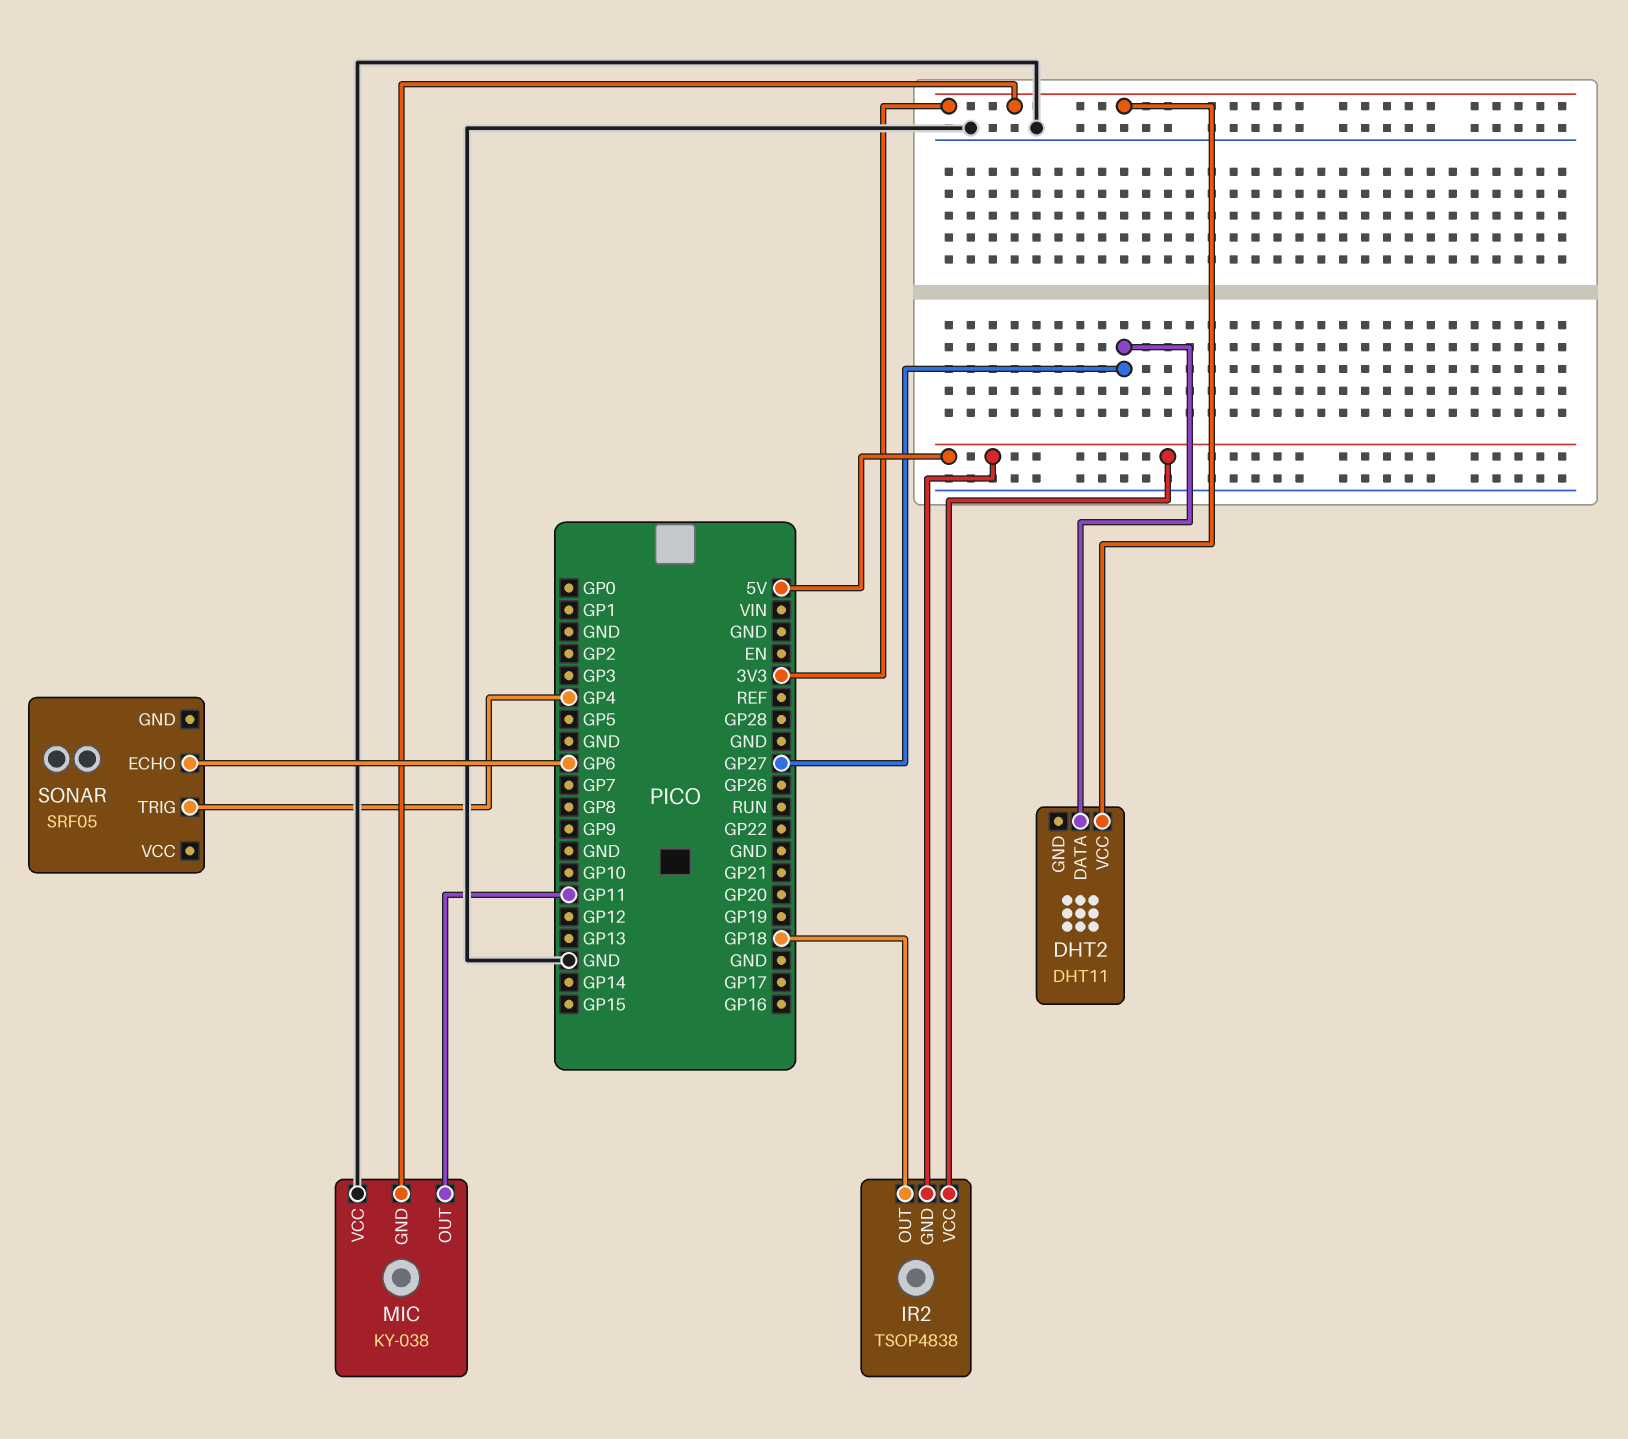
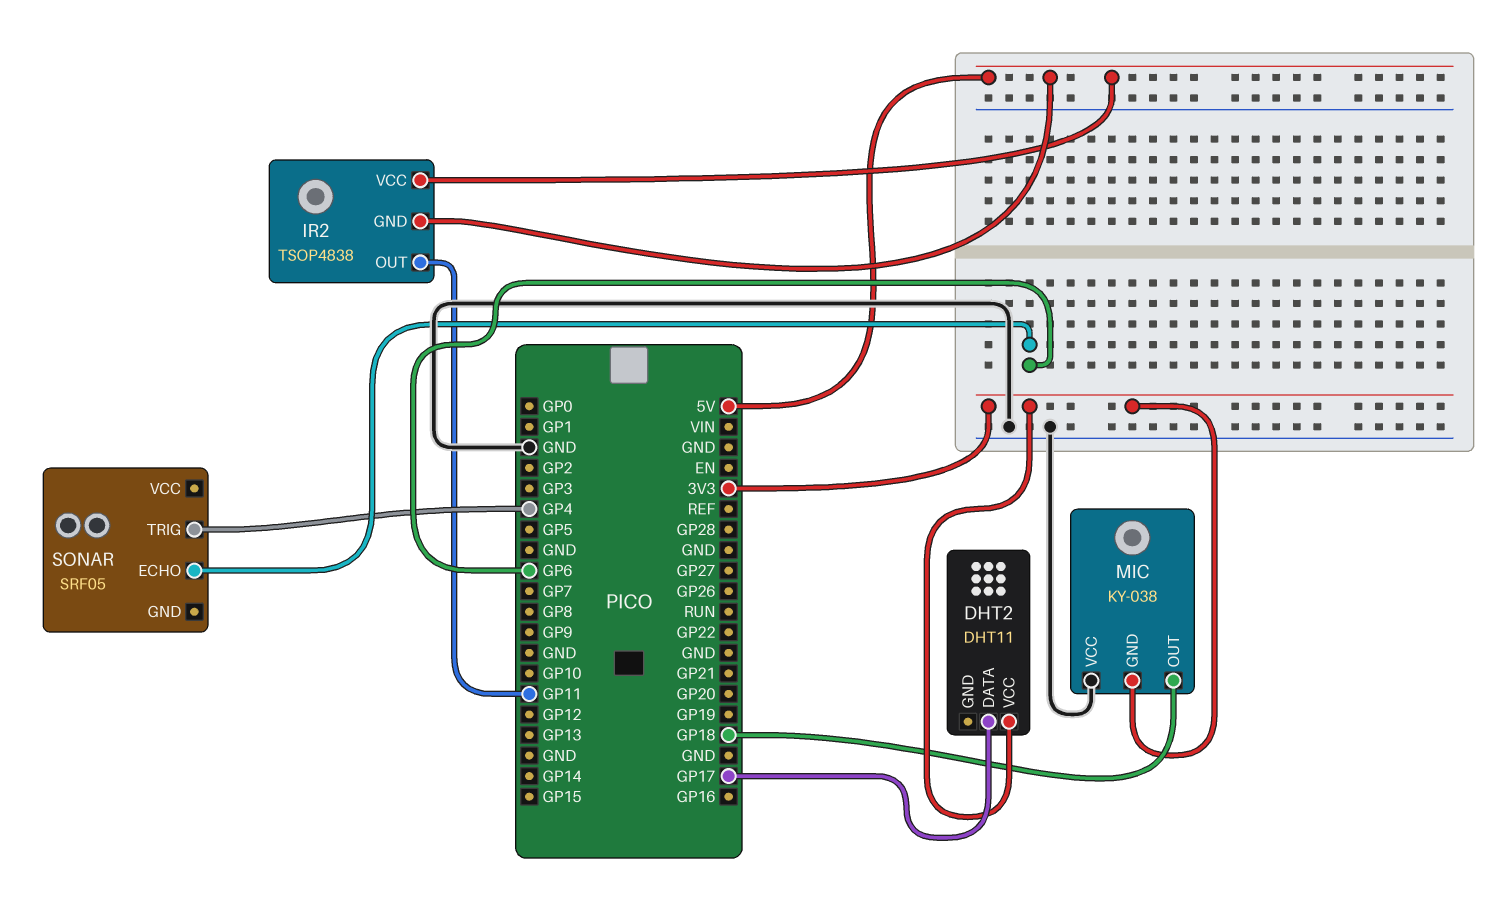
DHT2 pin DATA: GP27 -> GP17
IR2 pin OUT: GP18 -> GP11
MIC pin OUT: GP11 -> GP18

